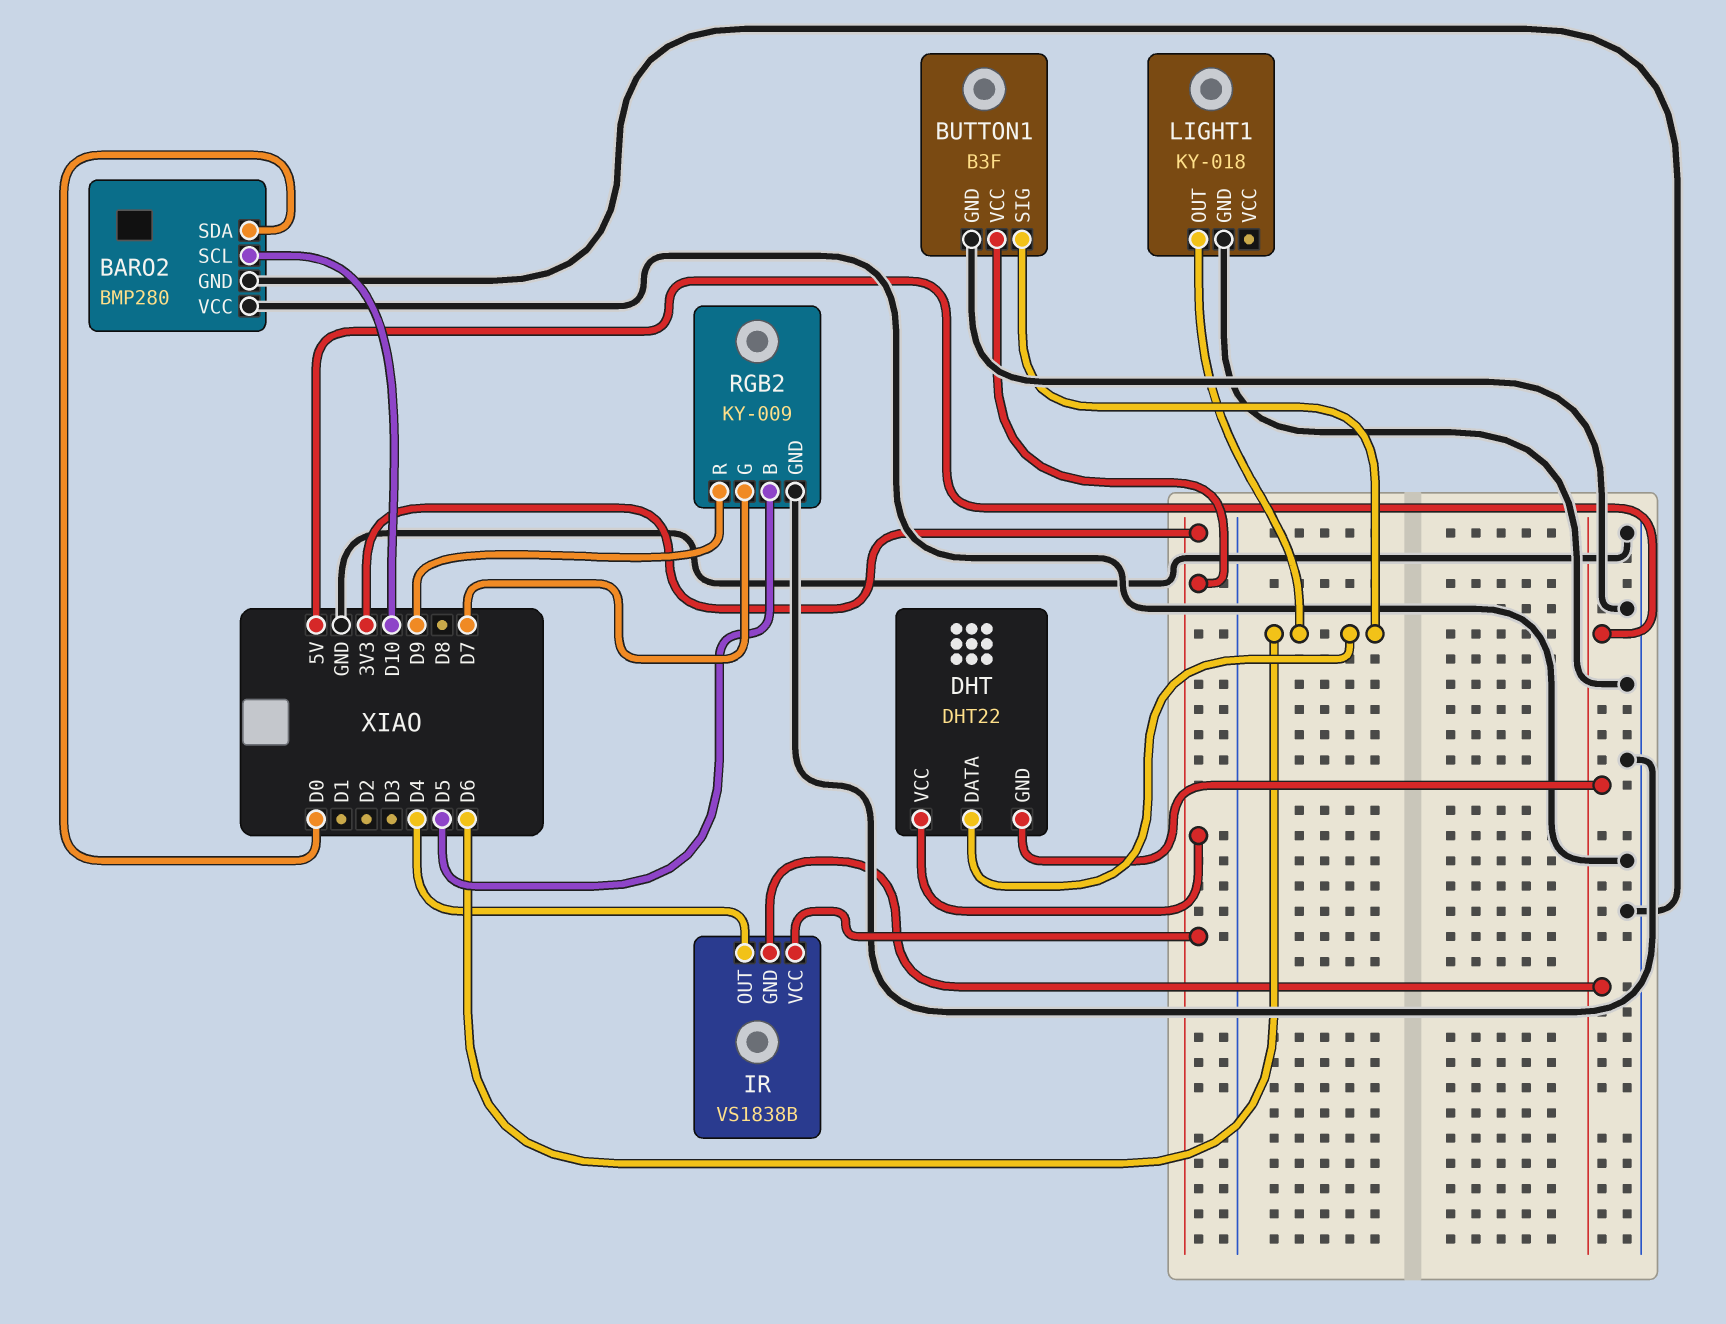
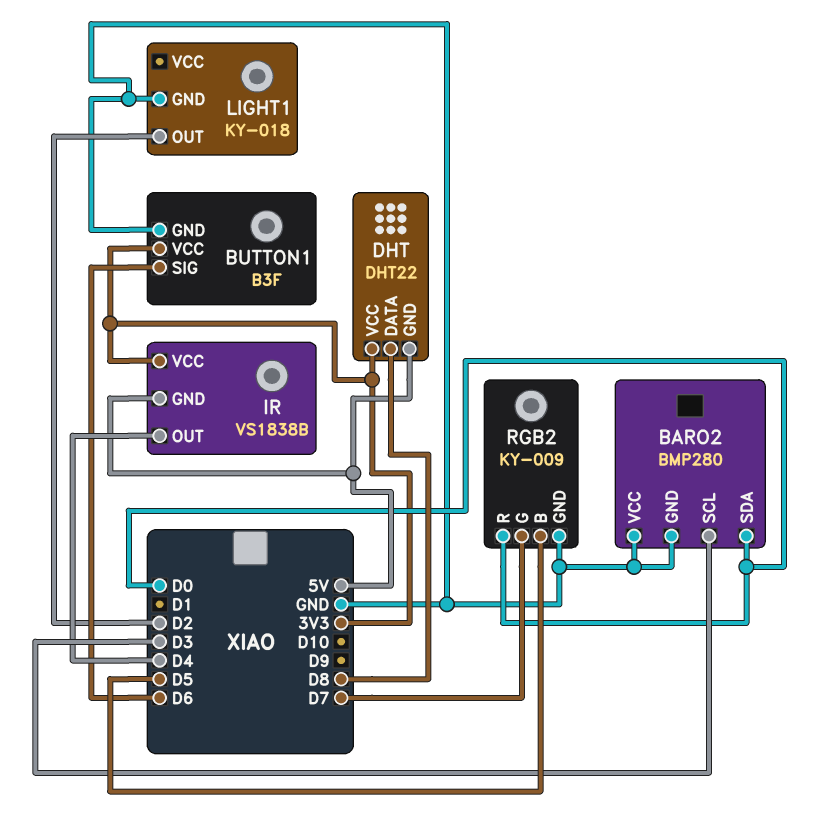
BARO2 pin SCL: D10 -> D3
DHT pin DATA: D6 -> D8
LIGHT1 pin OUT: D6 -> D2
RGB2 pin R: D9 -> D0

